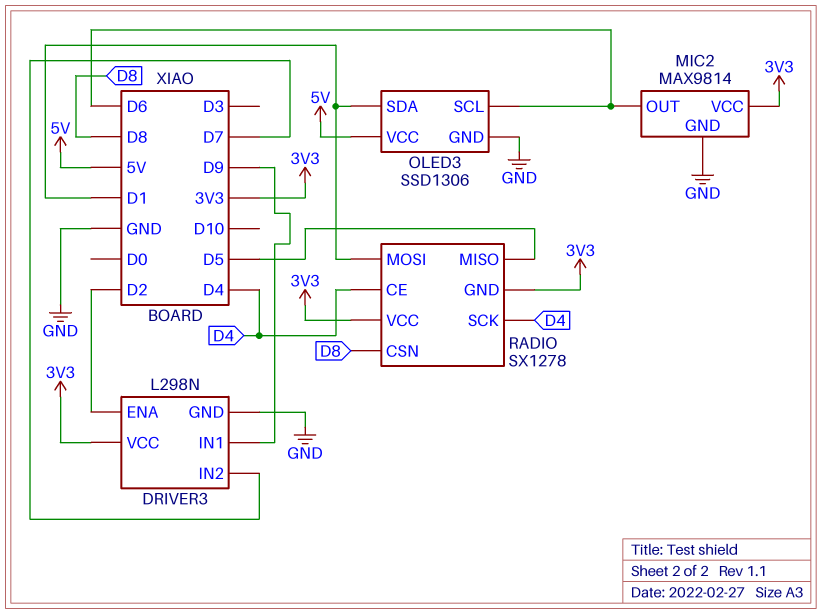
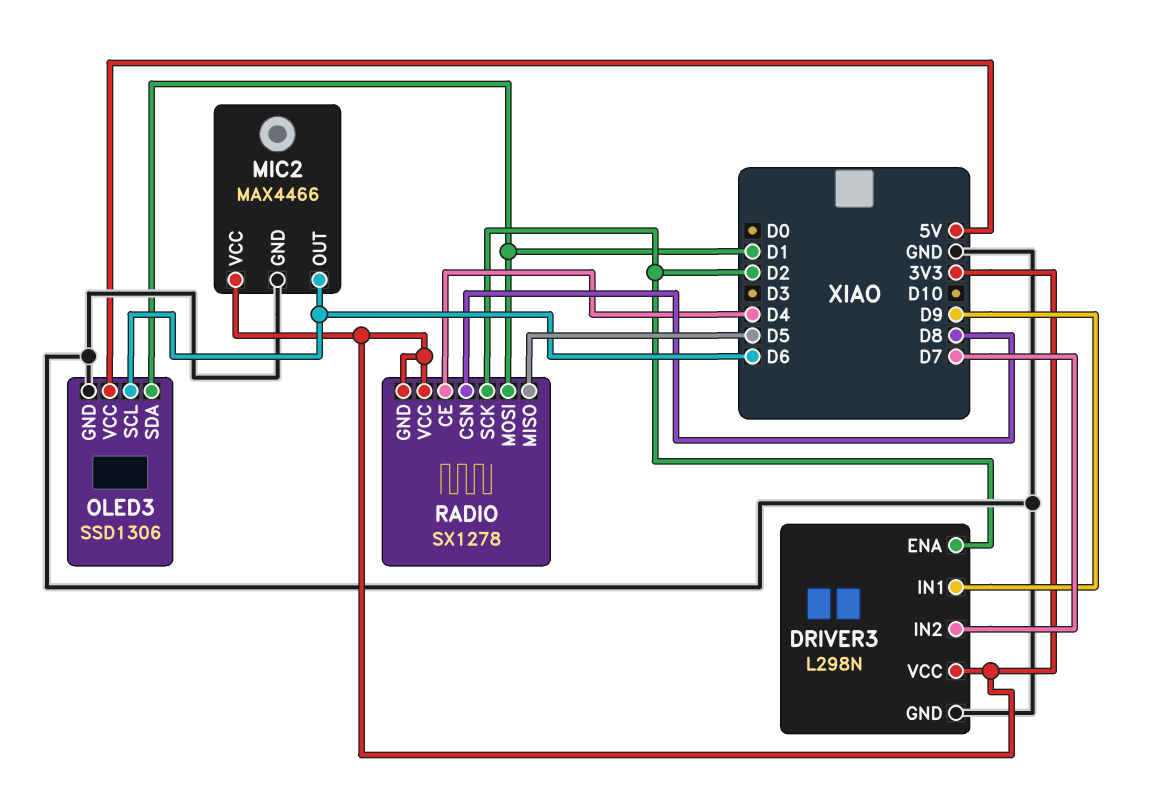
MIC2: MAX9814 -> MAX4466
RADIO pin SCK: D4 -> D2

